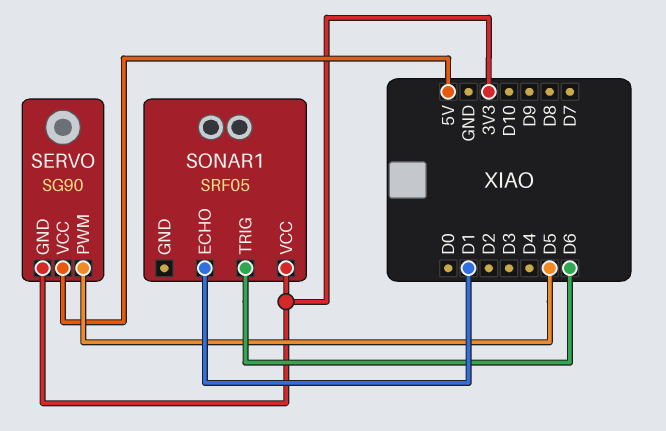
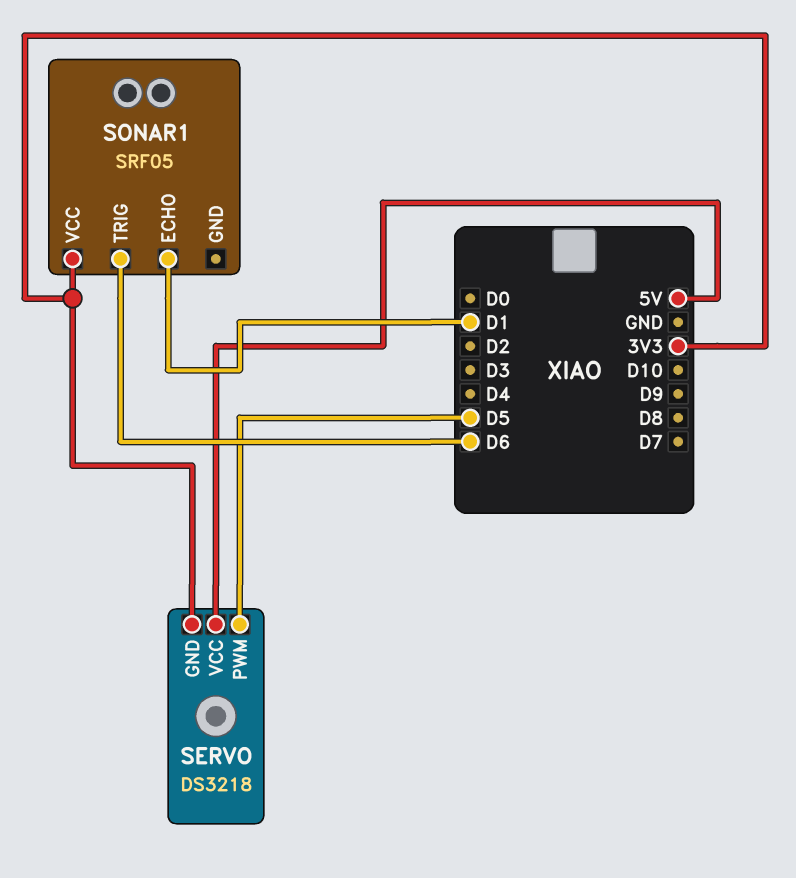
SERVO: SG90 -> DS3218

